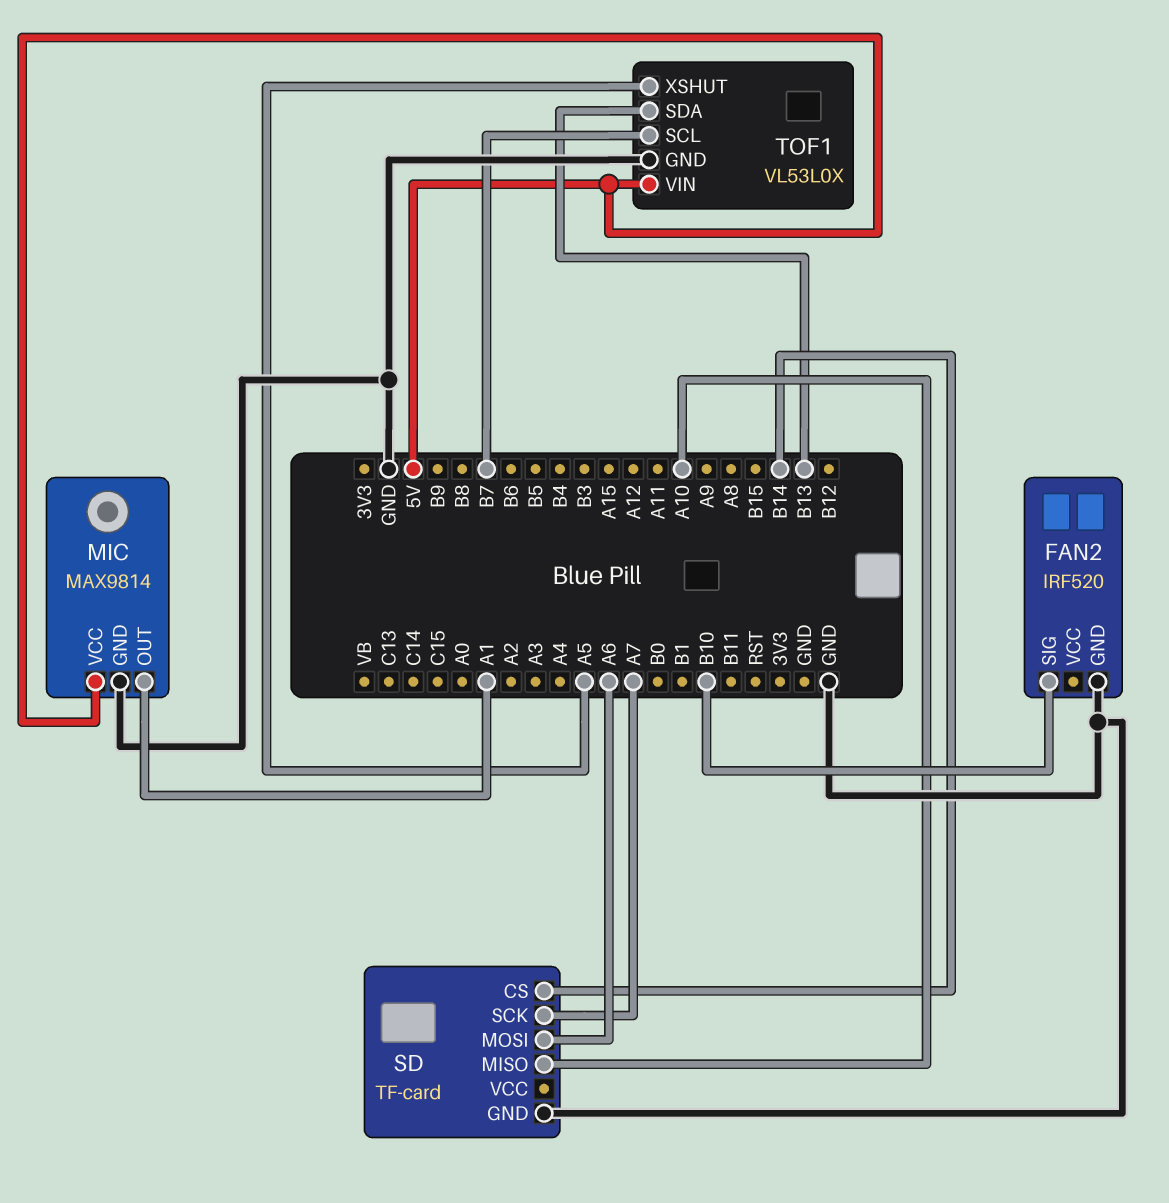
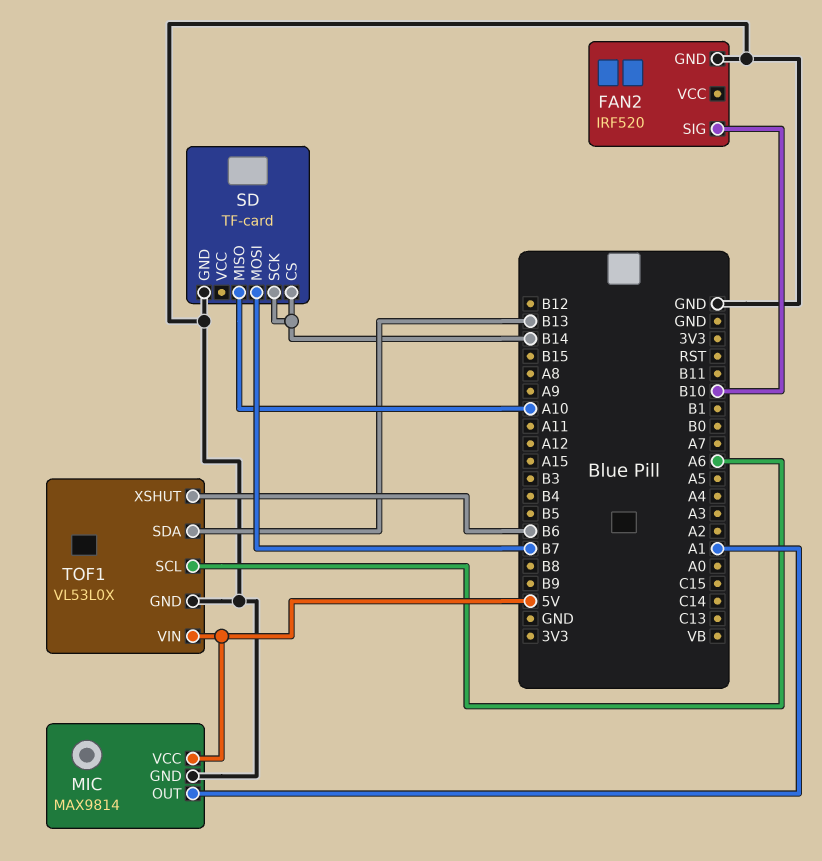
SD pin MOSI: A6 -> B7
SD pin SCK: A7 -> B14
TOF1 pin SCL: B7 -> A6
TOF1 pin XSHUT: A5 -> B6

